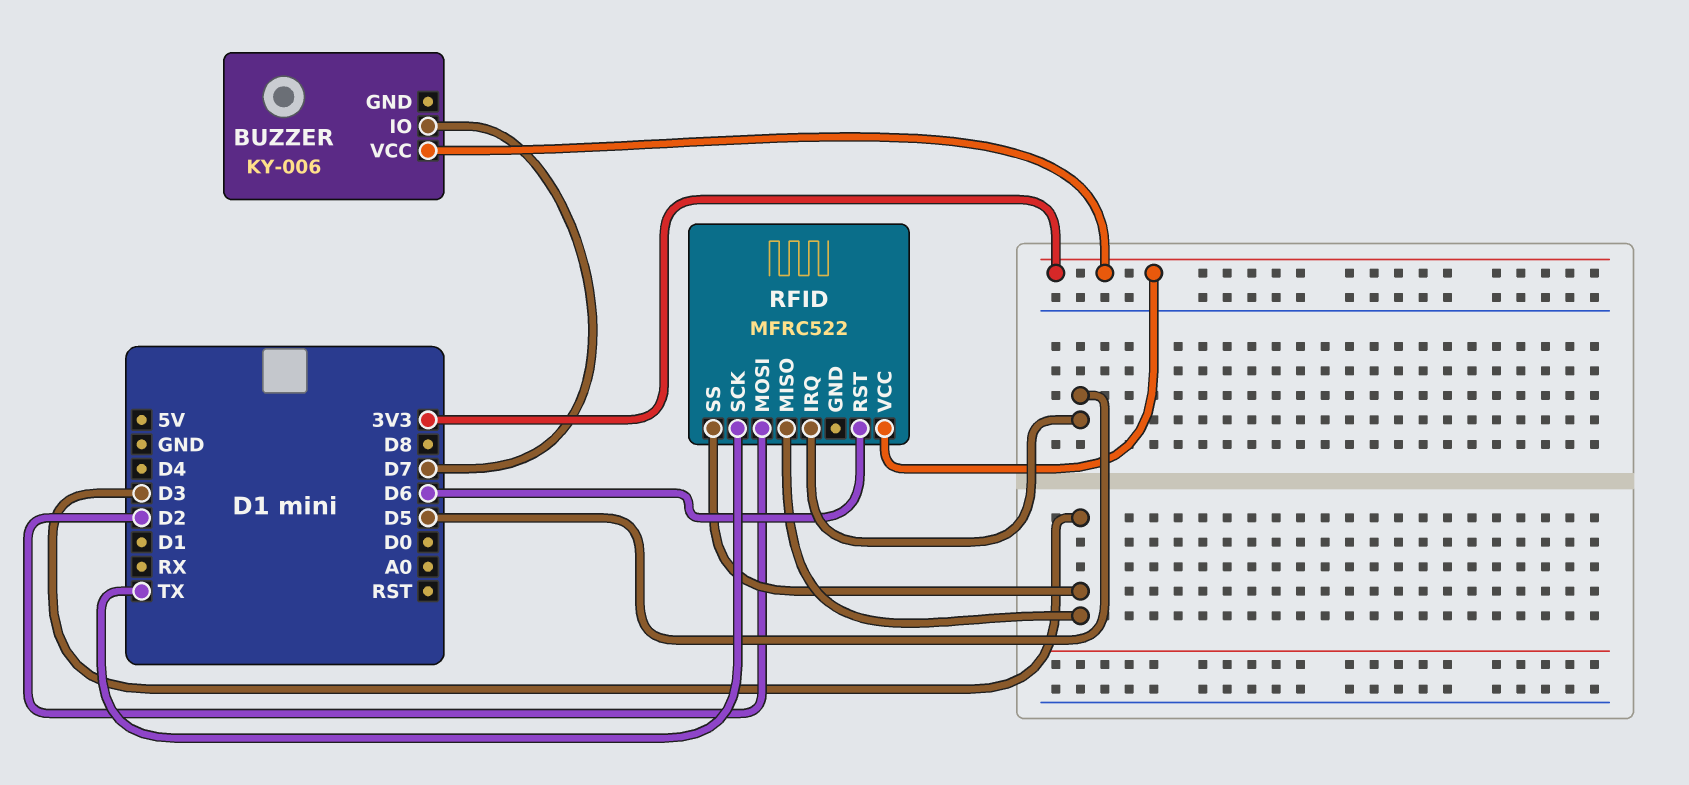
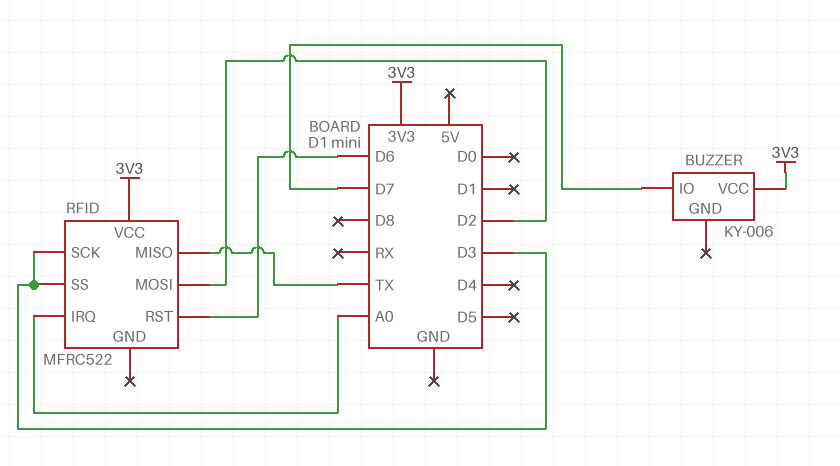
RFID pin IRQ: D5 -> A0
RFID pin MISO: D3 -> TX
RFID pin SCK: TX -> D3

